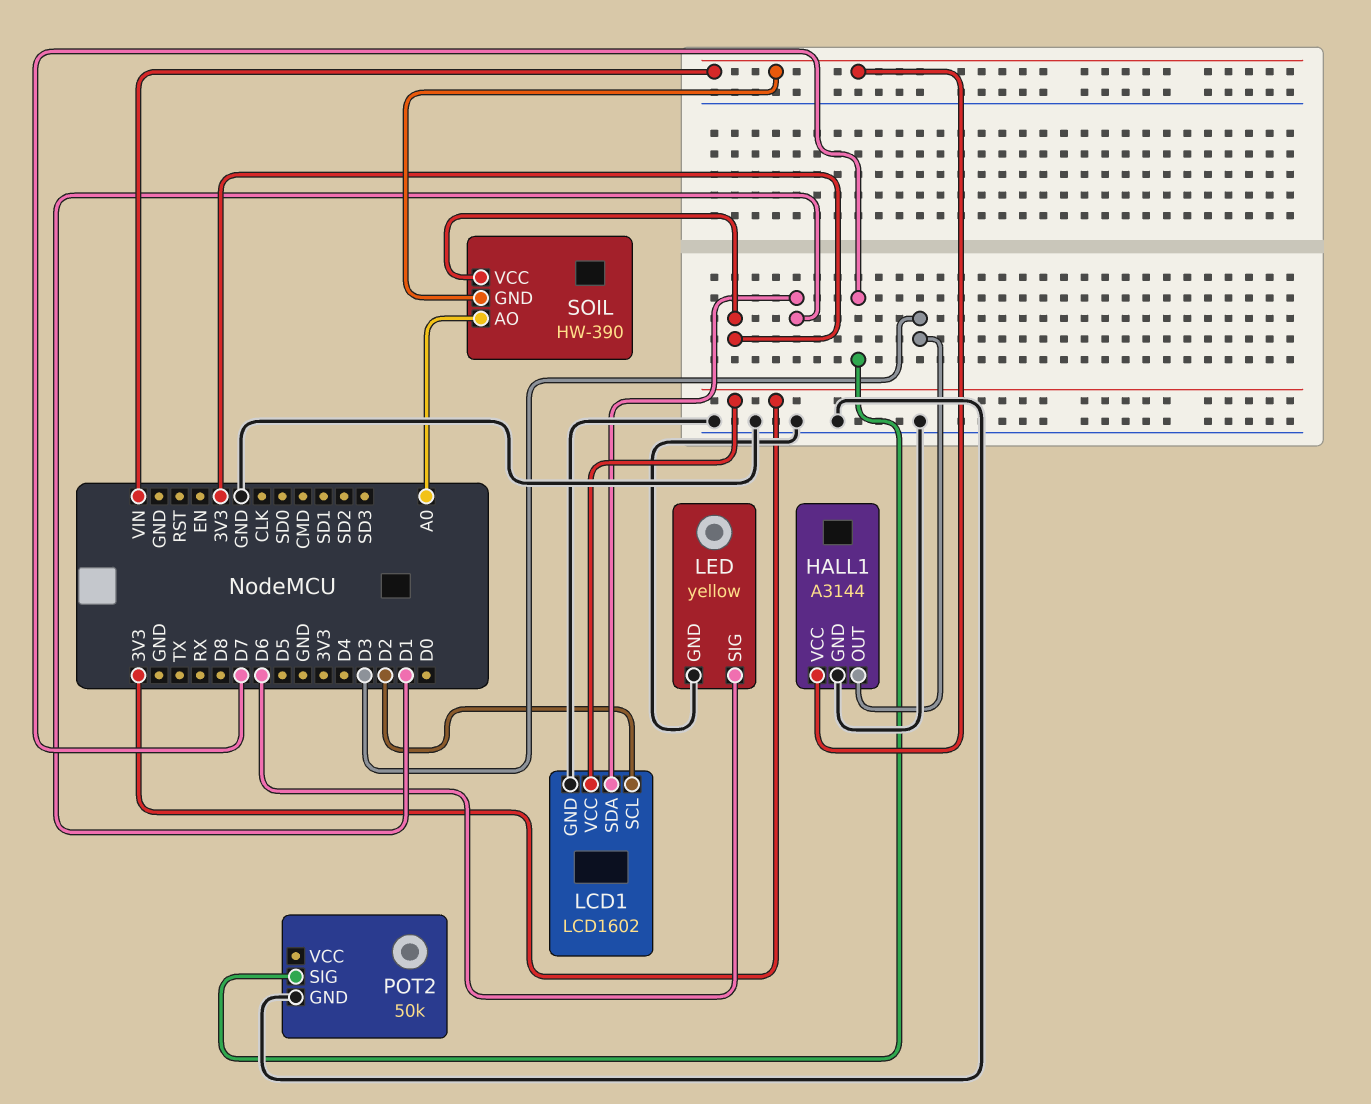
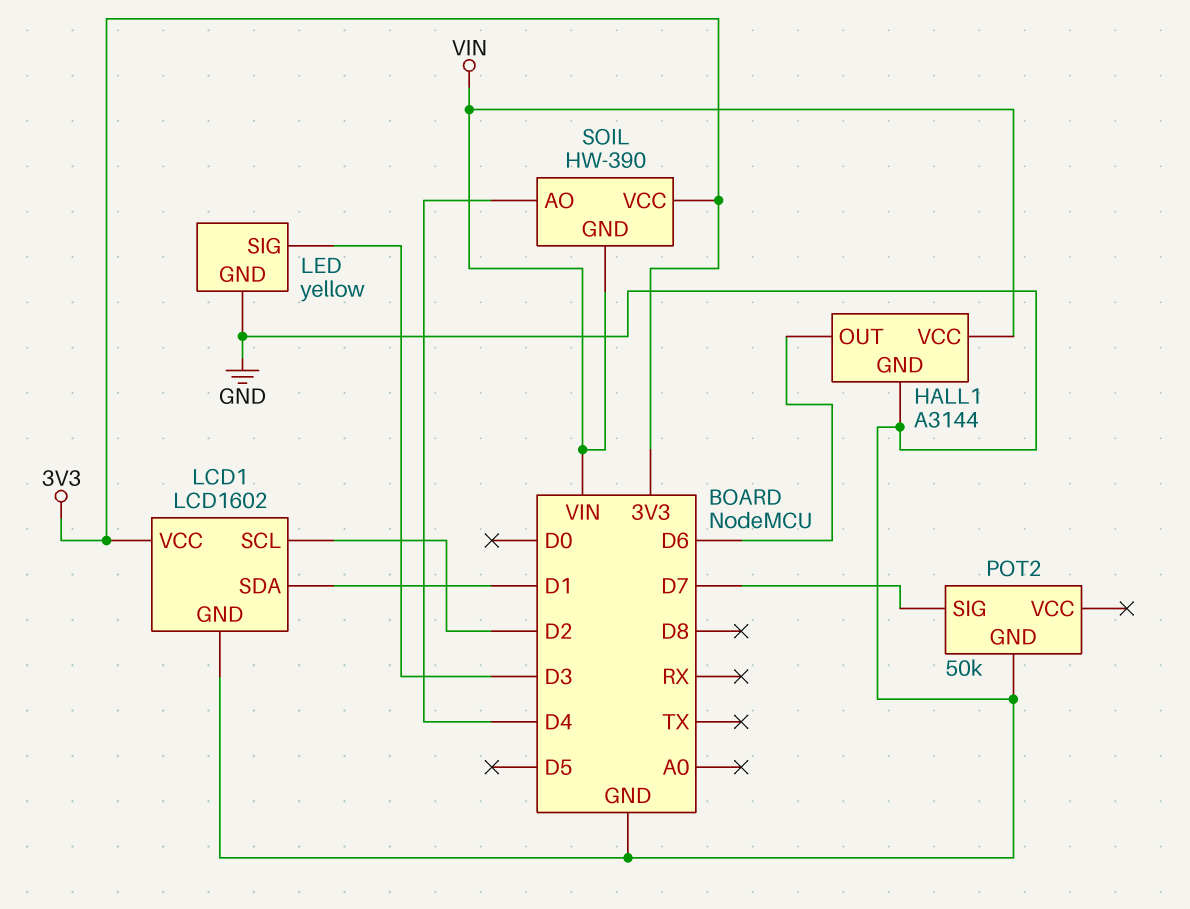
HALL1 pin OUT: D3 -> D6
LED pin SIG: D6 -> D3
SOIL pin AO: A0 -> D4

